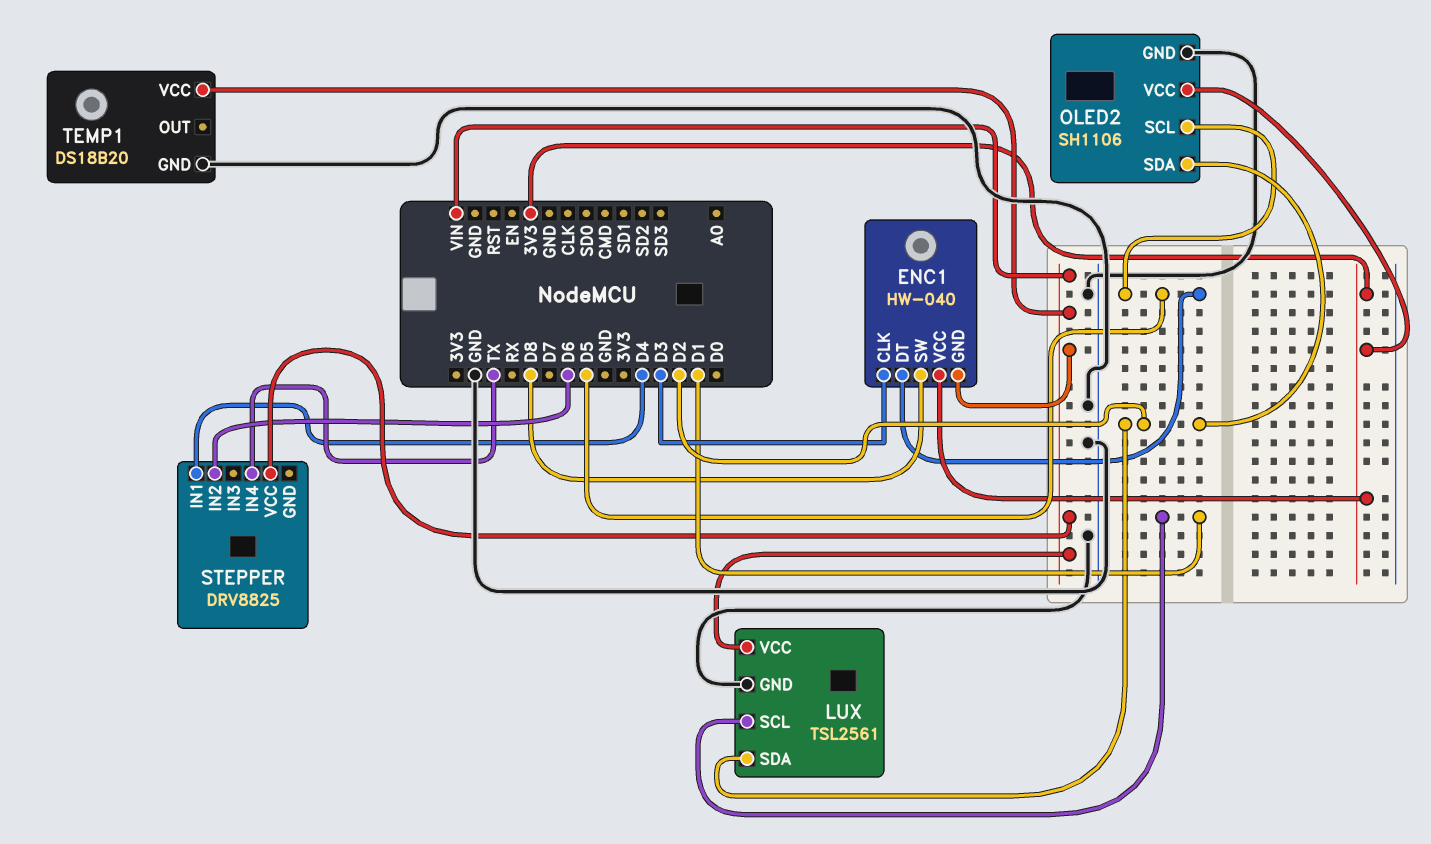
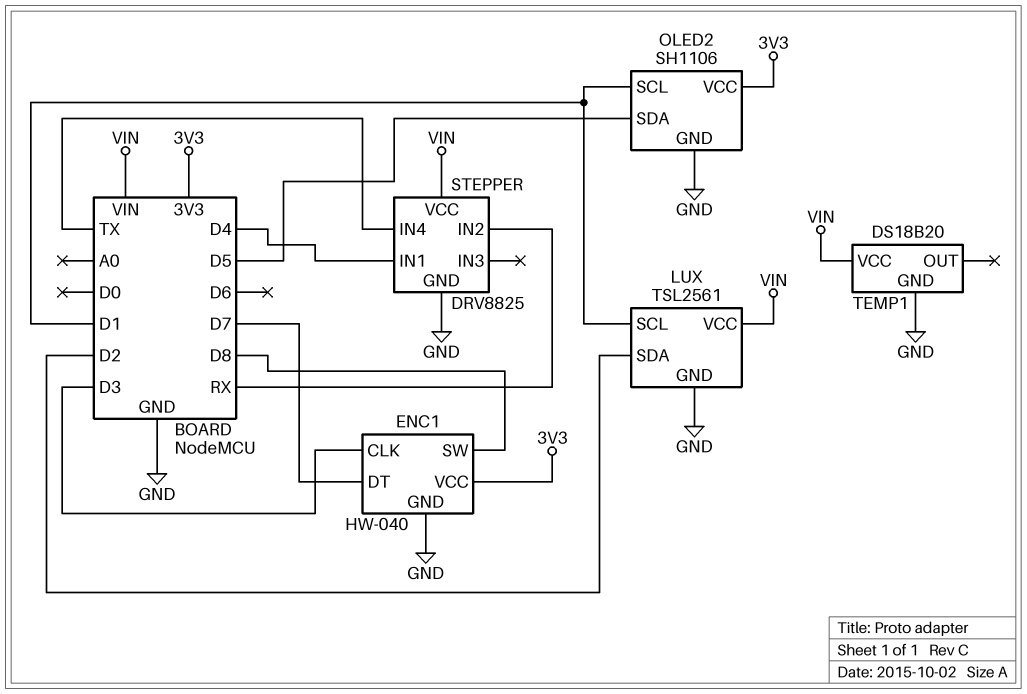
ENC1 pin DT: D5 -> D7
ENC1 pin GND: VIN -> GND
OLED2 pin SCL: D5 -> D1
OLED2 pin SDA: D2 -> D5
STEPPER pin GND: none -> GND
STEPPER pin IN2: D6 -> RX

